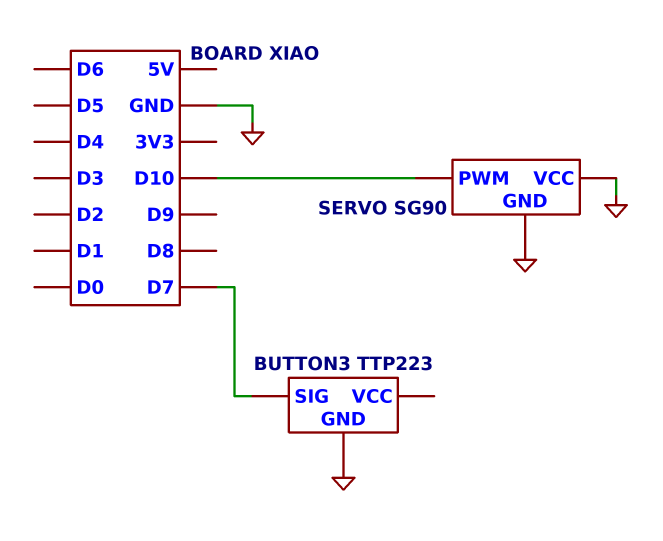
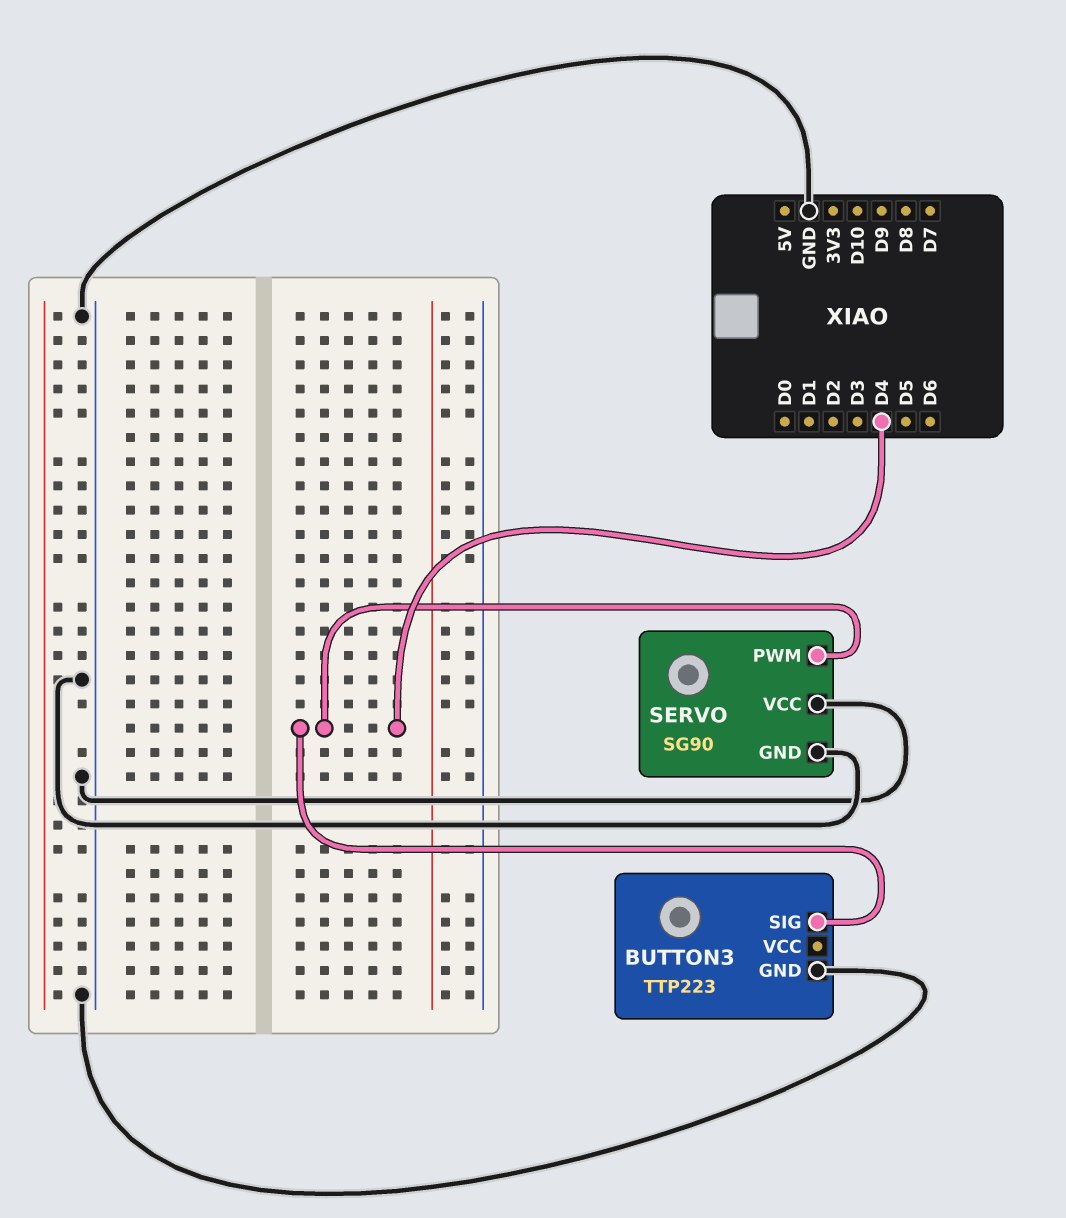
BUTTON3 pin SIG: D7 -> D4
SERVO pin PWM: D10 -> D4

